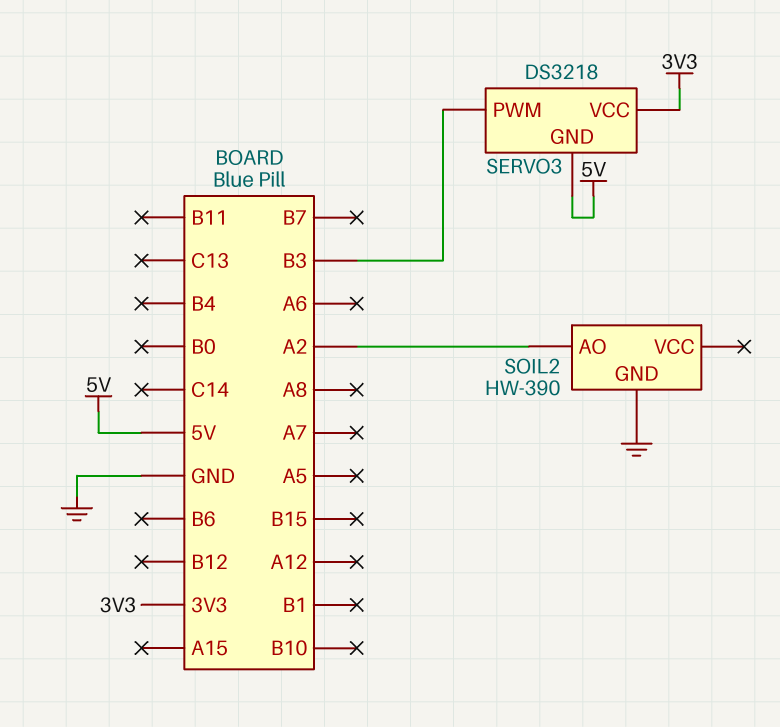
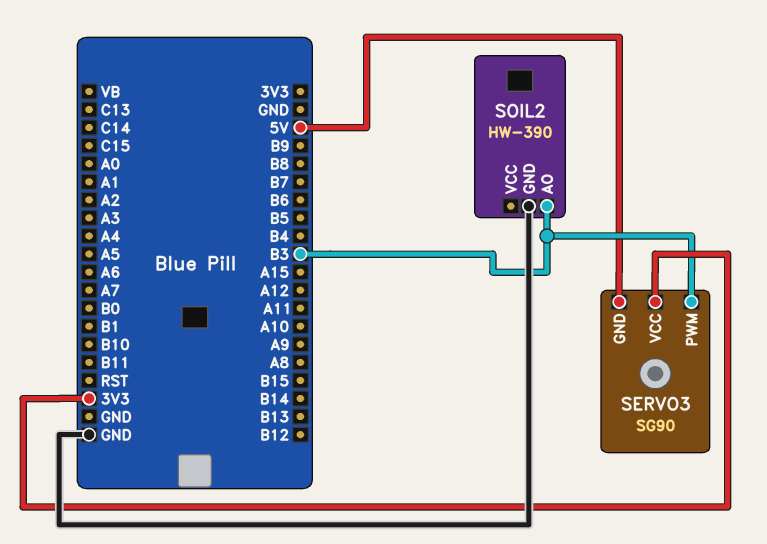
SERVO3: DS3218 -> SG90
SOIL2 pin AO: A2 -> B3

